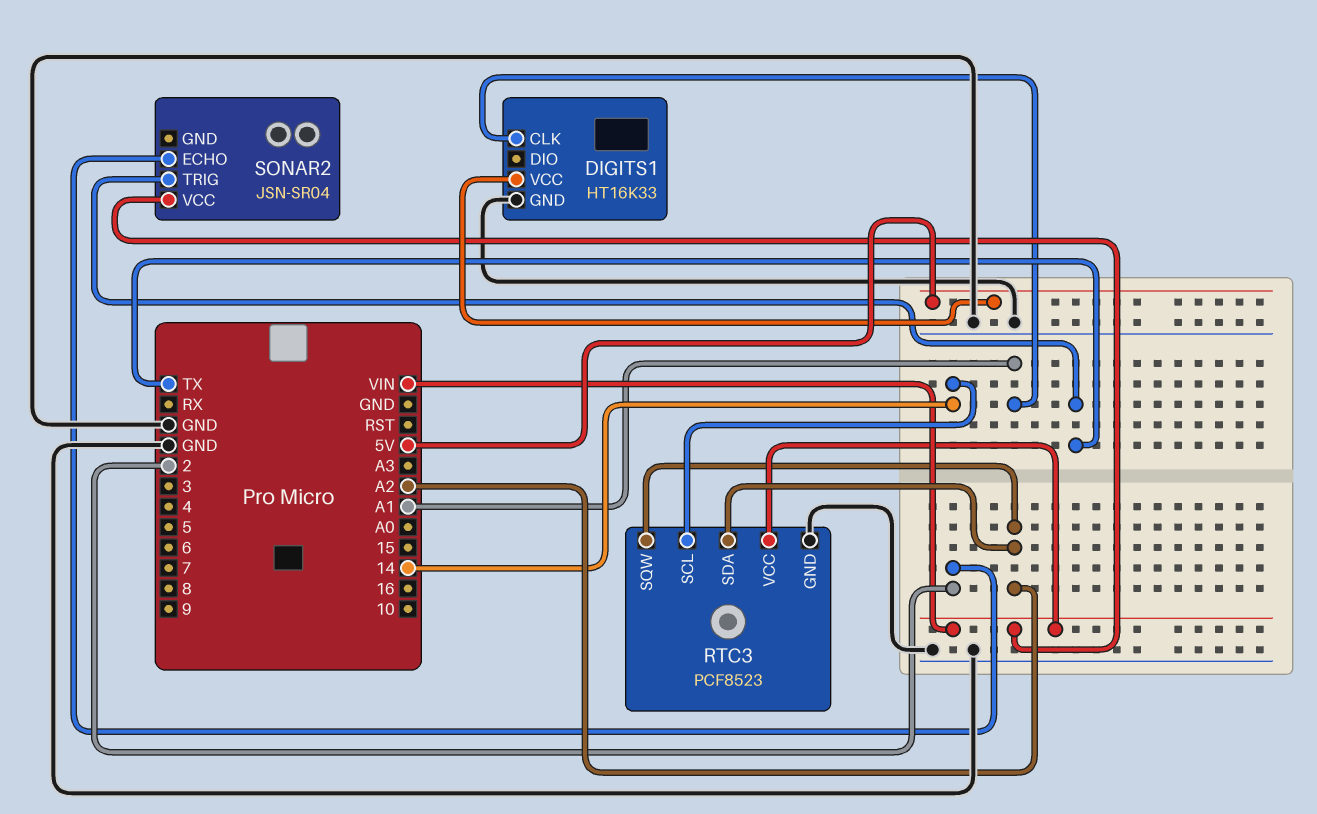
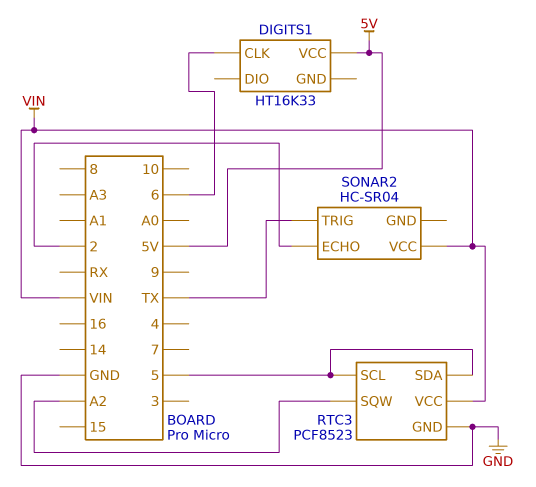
DIGITS1 pin CLK: A1 -> 6
DIGITS1 pin GND: GND -> none
RTC3 pin SCL: 14 -> 5
RTC3 pin SDA: A2 -> 5
SONAR2: JSN-SR04 -> HC-SR04

